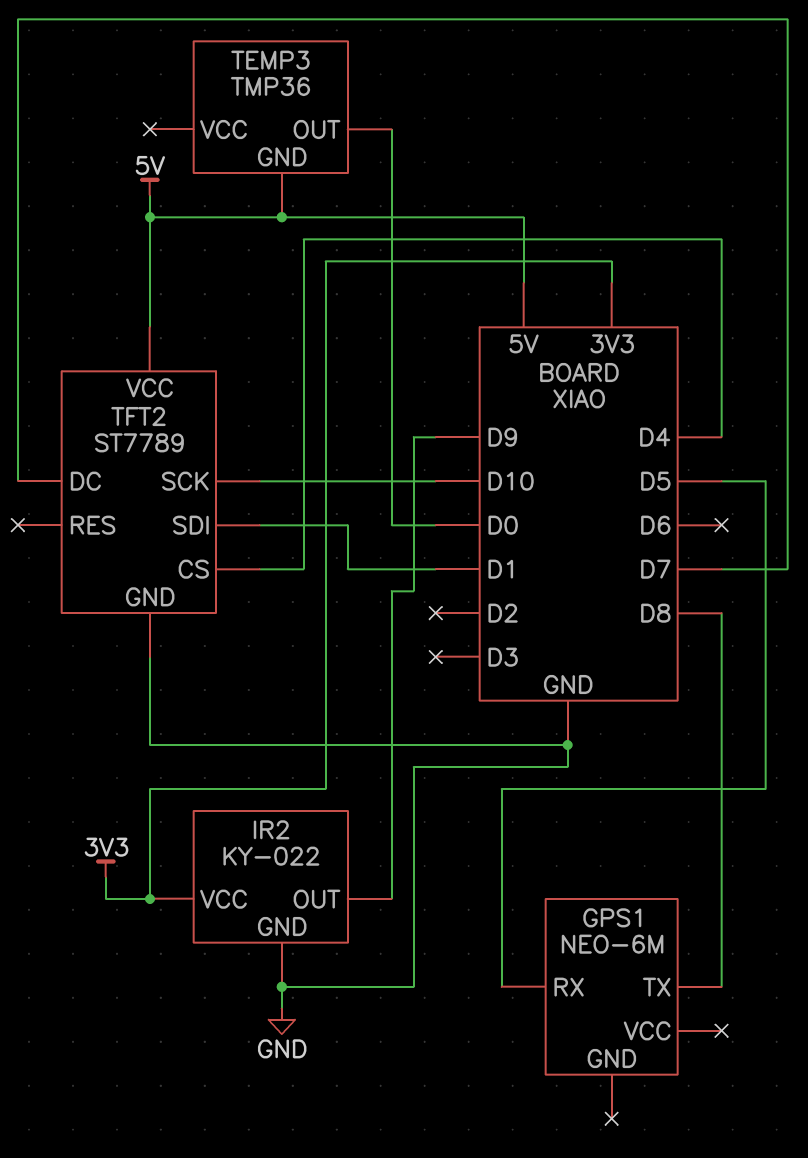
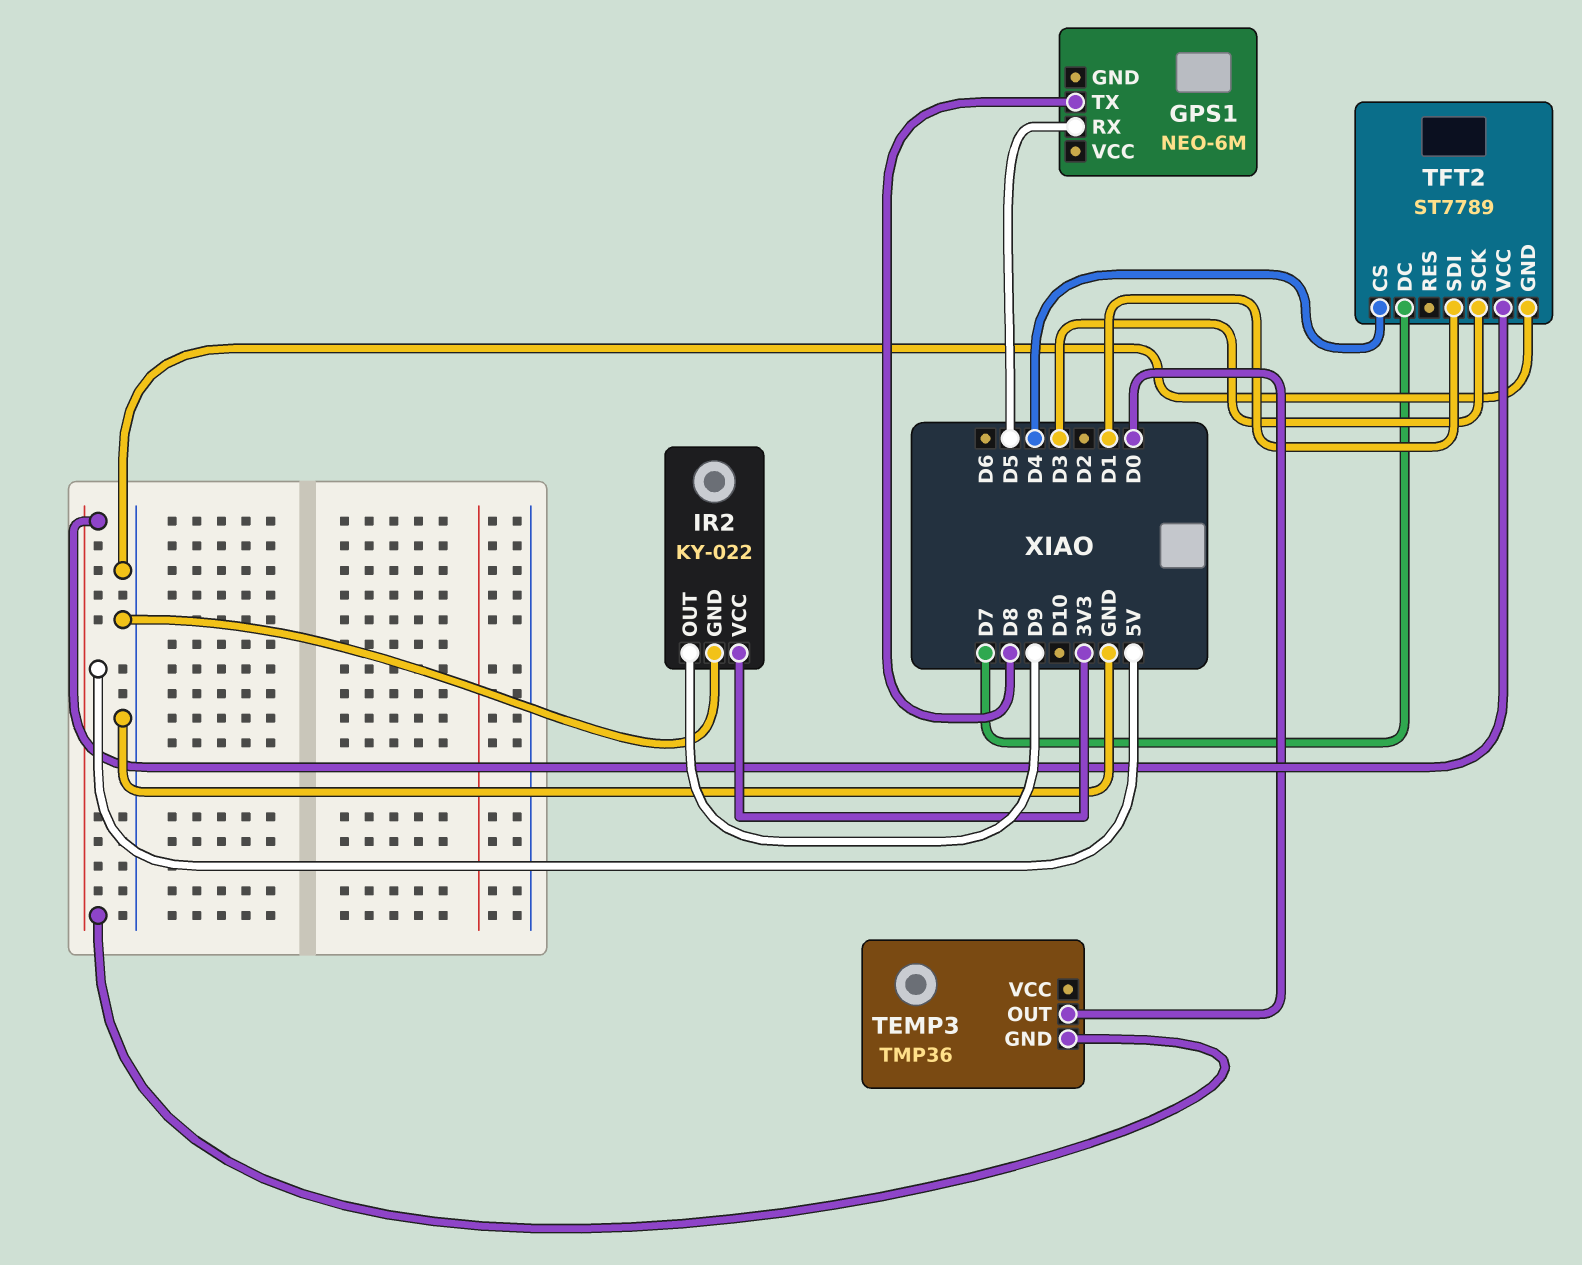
TFT2 pin SCK: D10 -> D3

